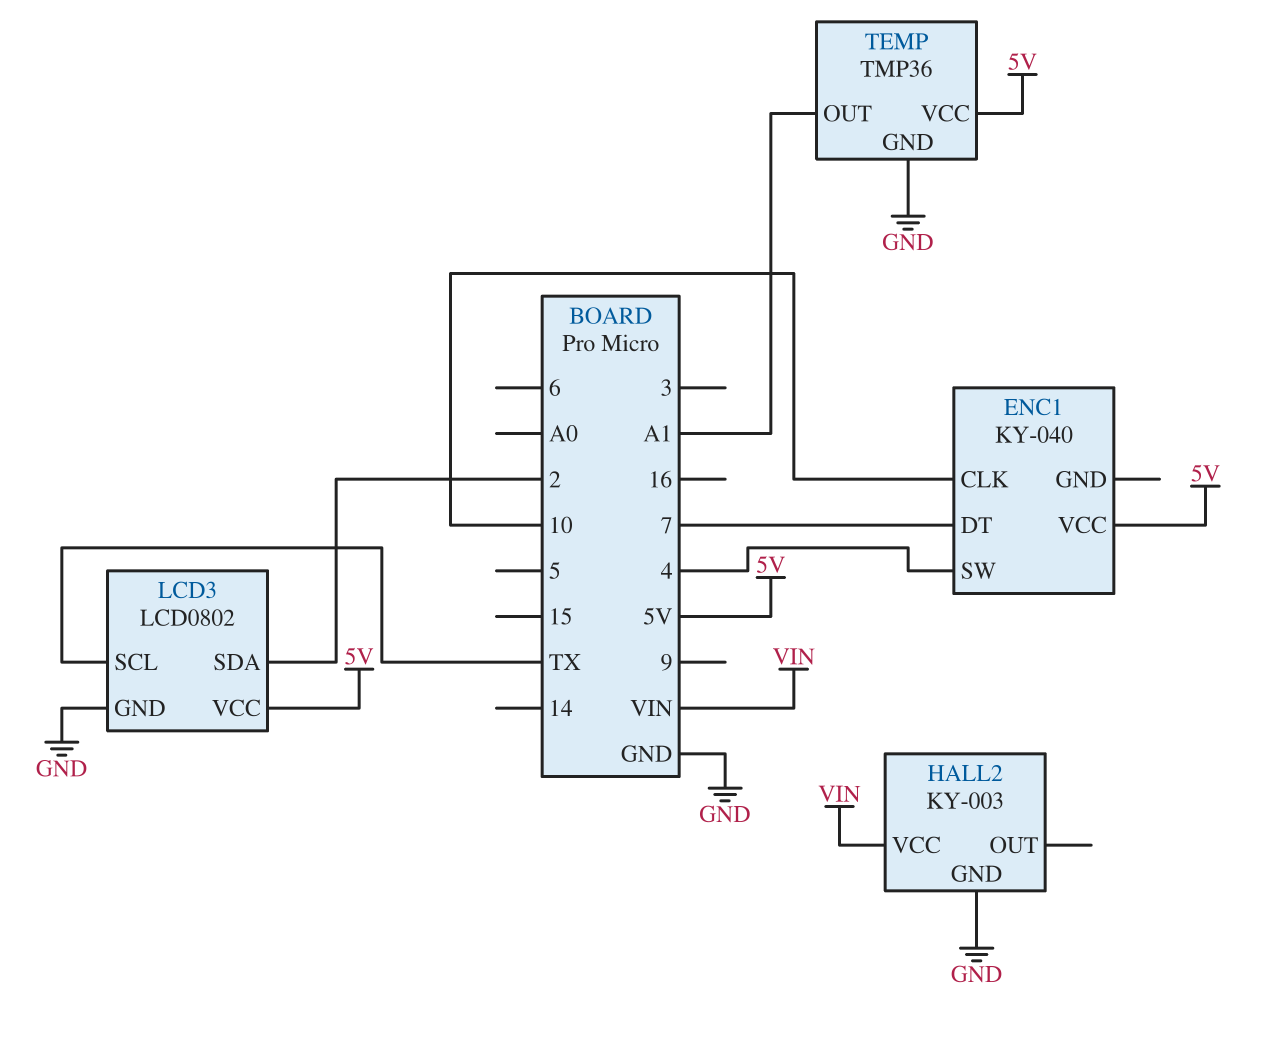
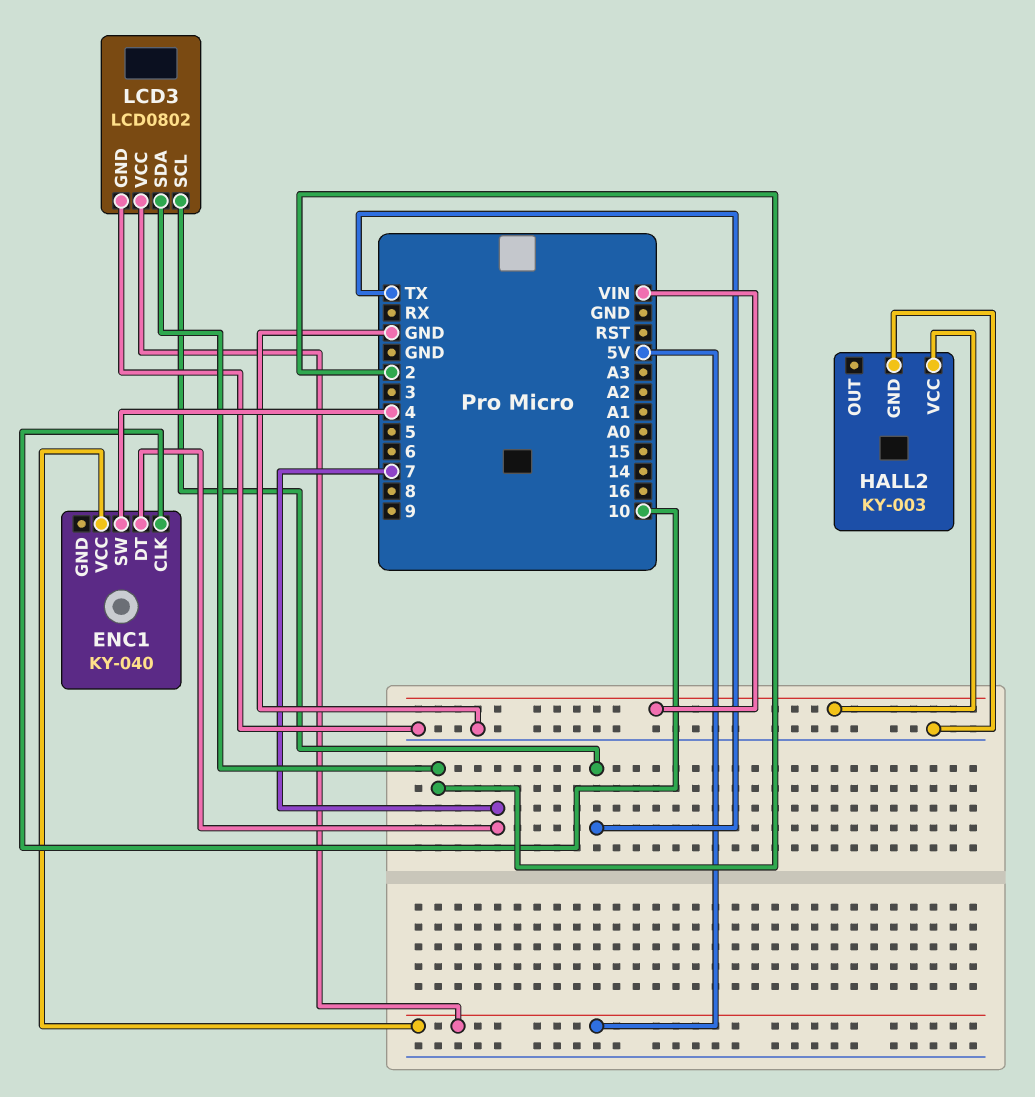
TEMP: TMP36 -> none
TEMP pin GND: GND -> none
TEMP pin OUT: A1 -> none
TEMP pin VCC: 5V -> none

